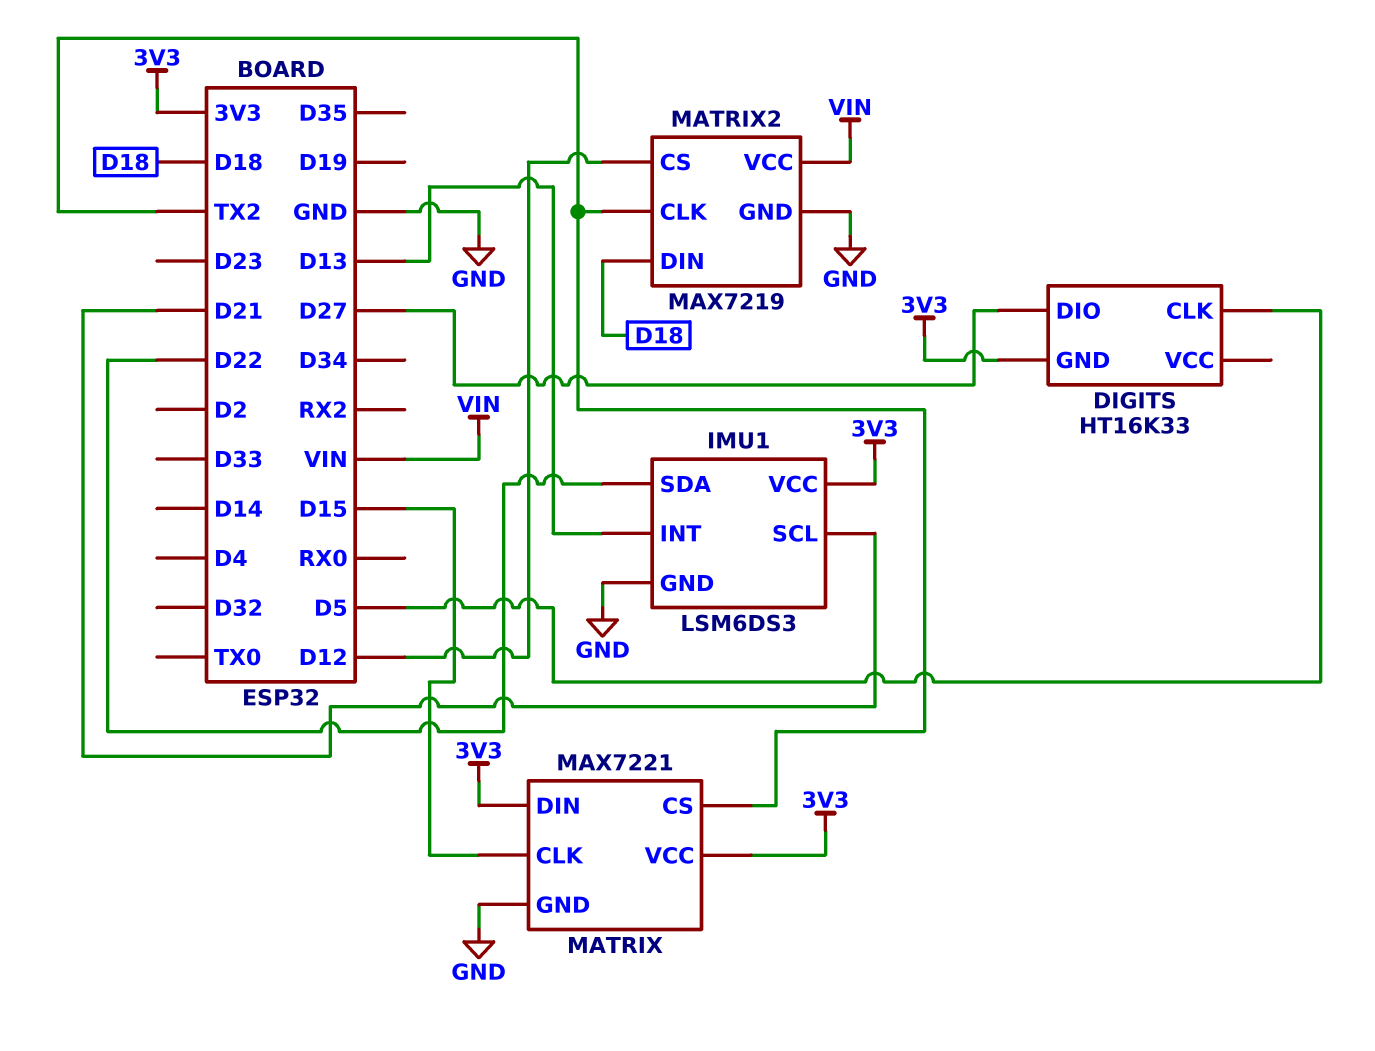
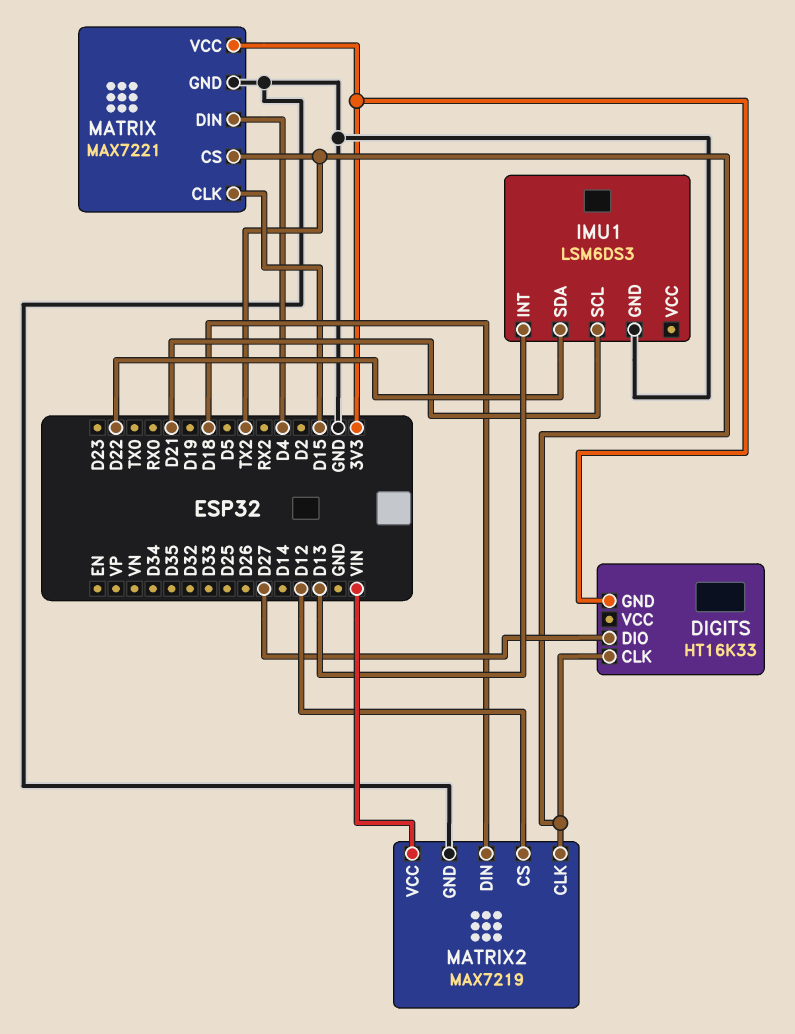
DIGITS pin CLK: D5 -> TX2
IMU1 pin VCC: 3V3 -> none
MATRIX pin DIN: 3V3 -> D4

